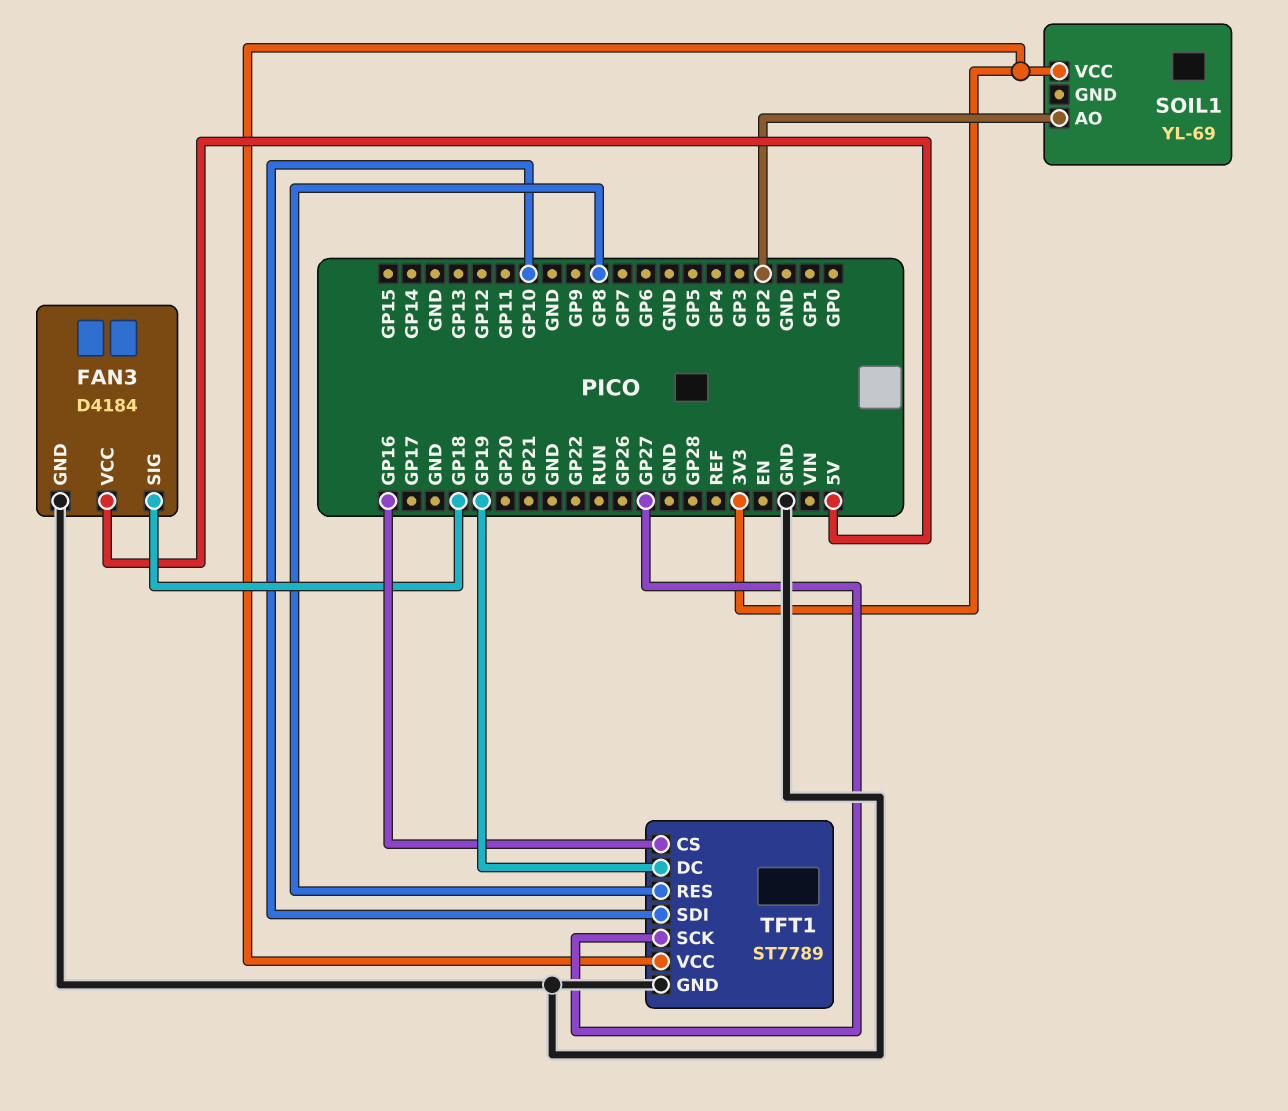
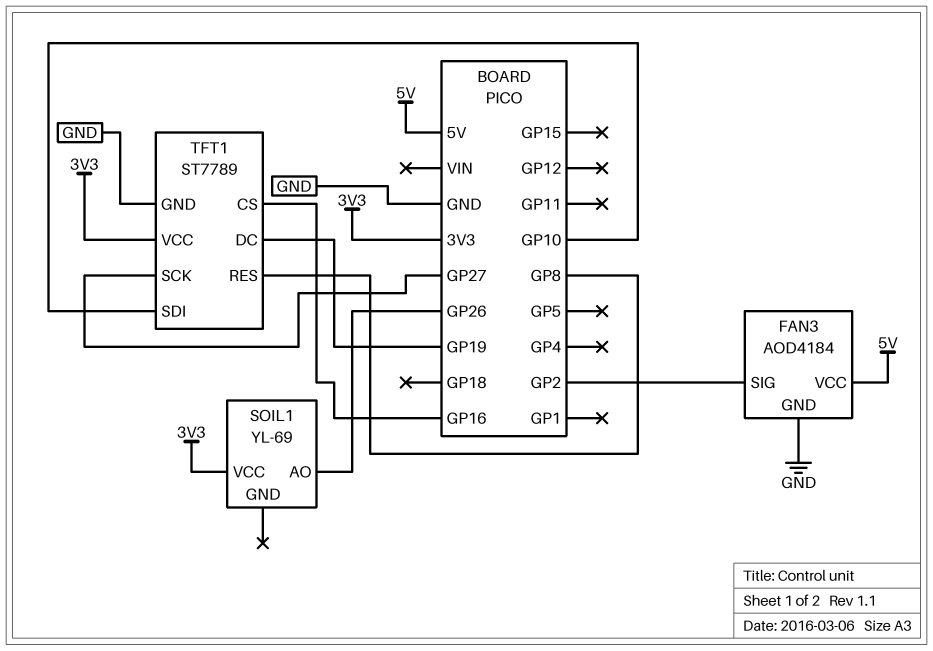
FAN3: D4184 -> AOD4184
FAN3 pin SIG: GP18 -> GP2
SOIL1 pin AO: GP2 -> GP26

